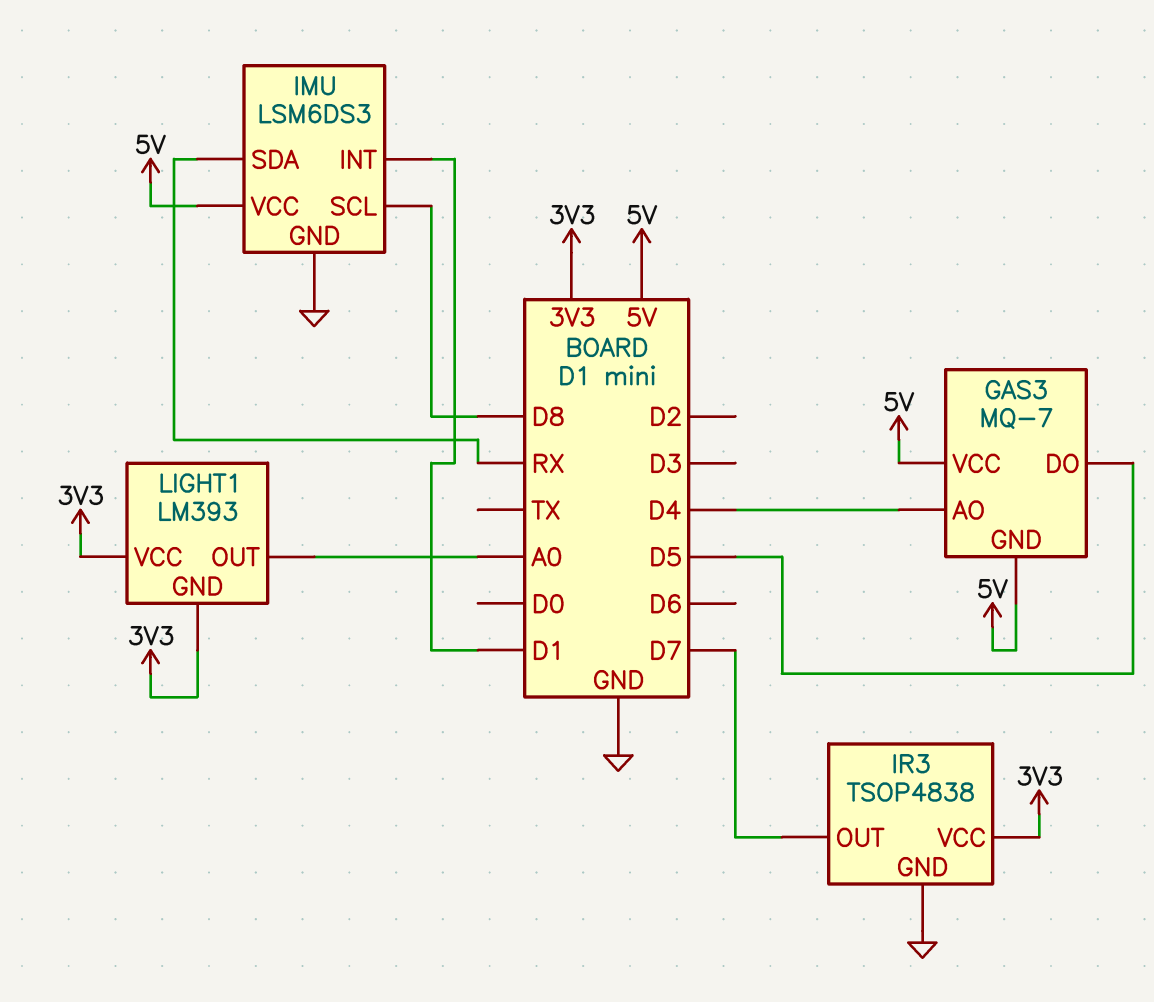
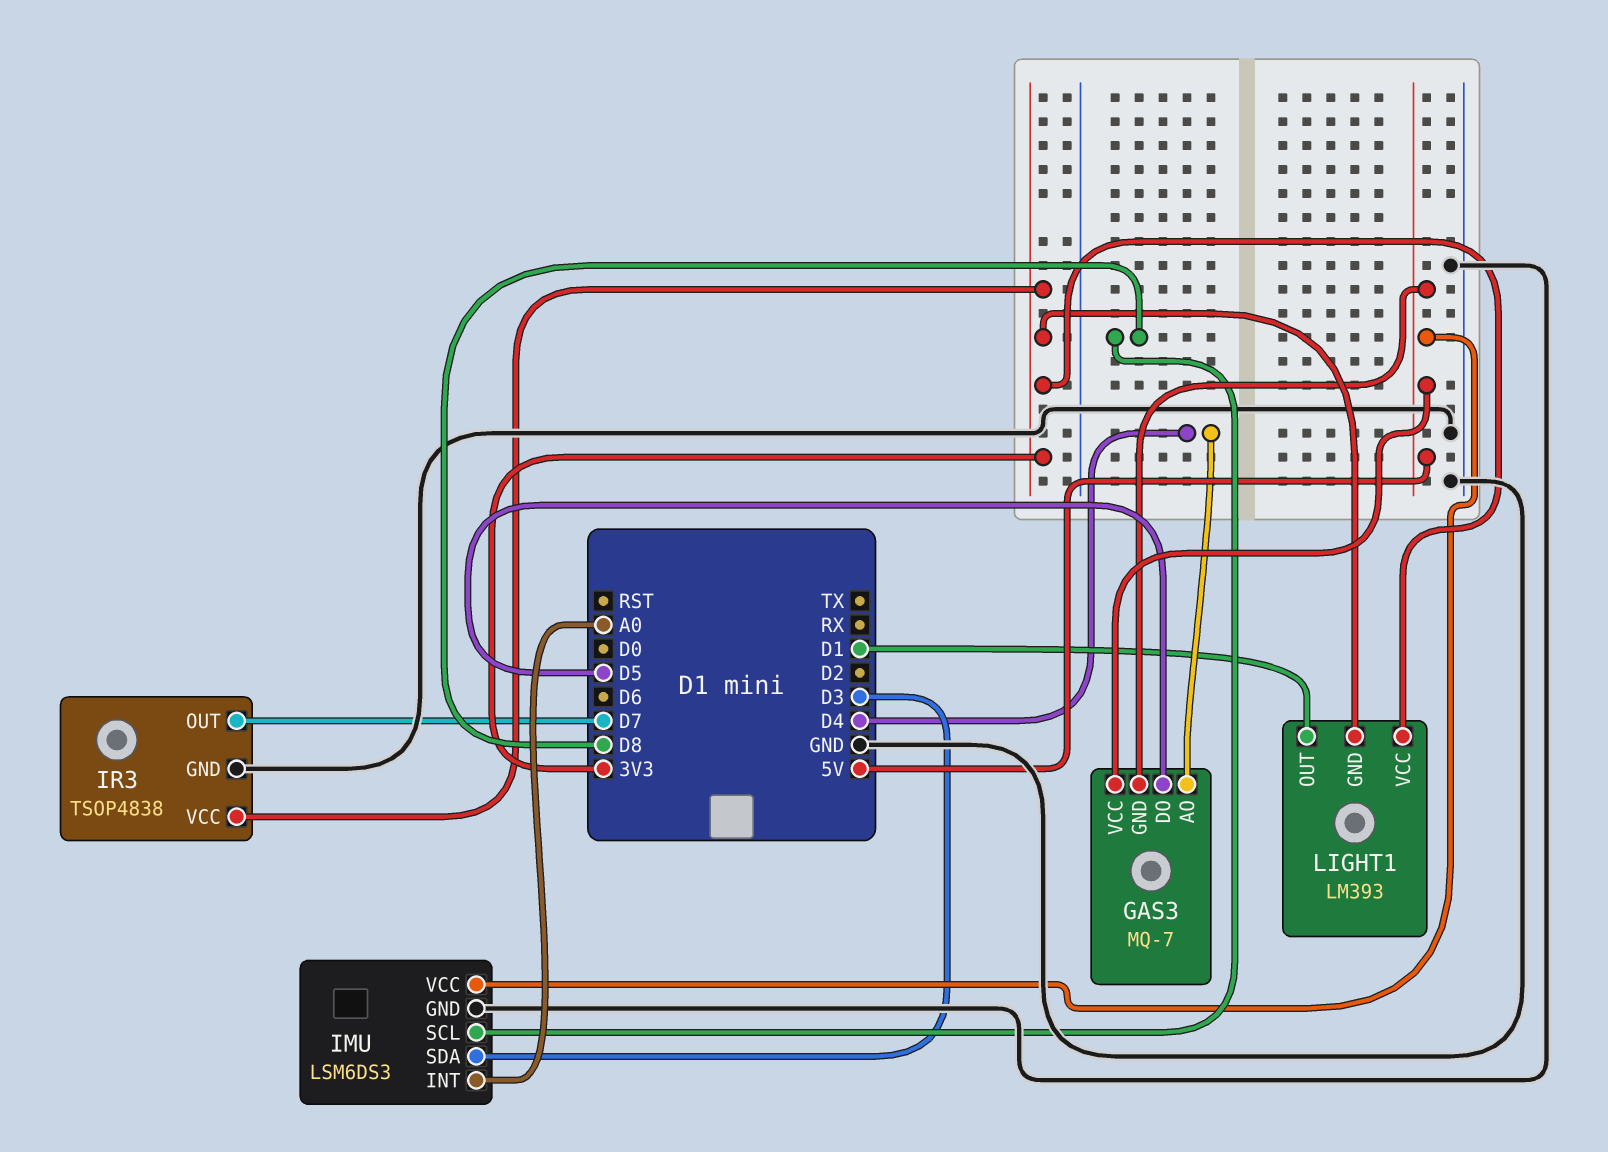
IMU pin INT: D1 -> A0
IMU pin SDA: RX -> D3
LIGHT1 pin OUT: A0 -> D1

